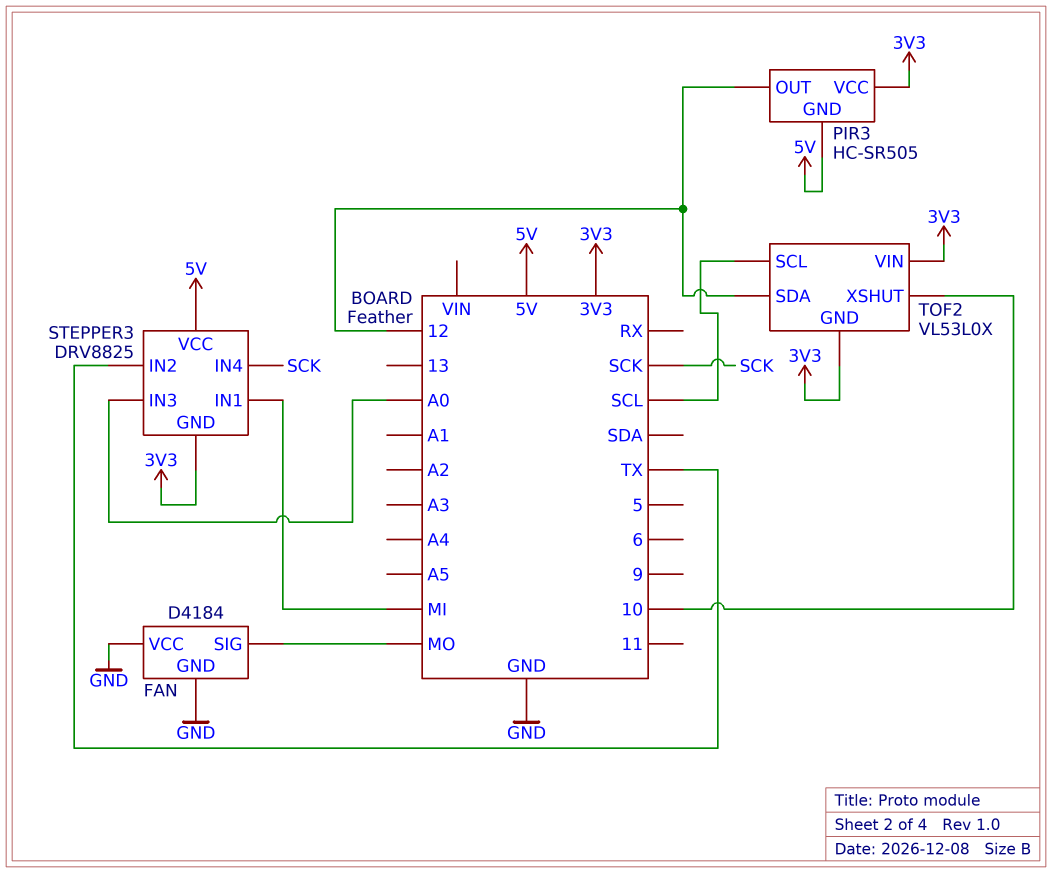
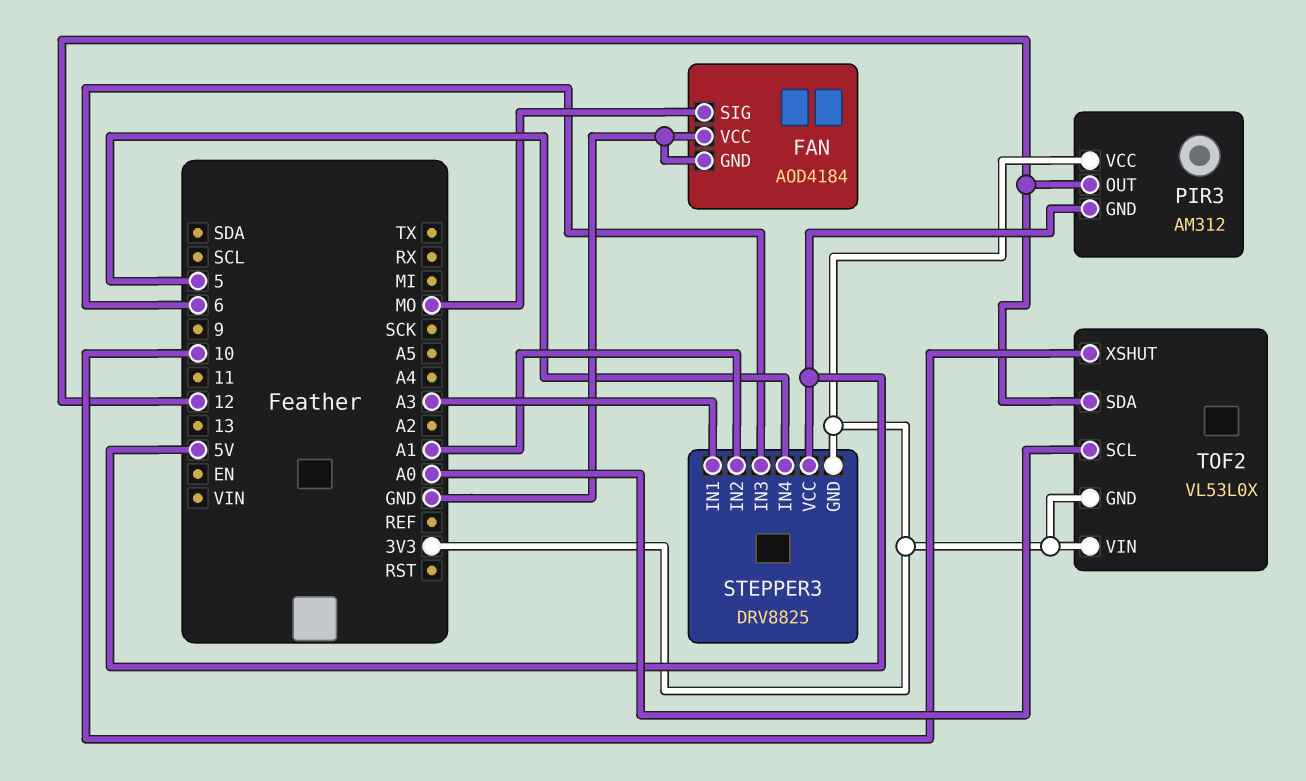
FAN: D4184 -> AOD4184
PIR3: HC-SR505 -> AM312
STEPPER3 pin IN1: MI -> A3
STEPPER3 pin IN2: TX -> A1
STEPPER3 pin IN3: A0 -> 6
STEPPER3 pin IN4: SCK -> 5
TOF2 pin SCL: SCL -> A0

